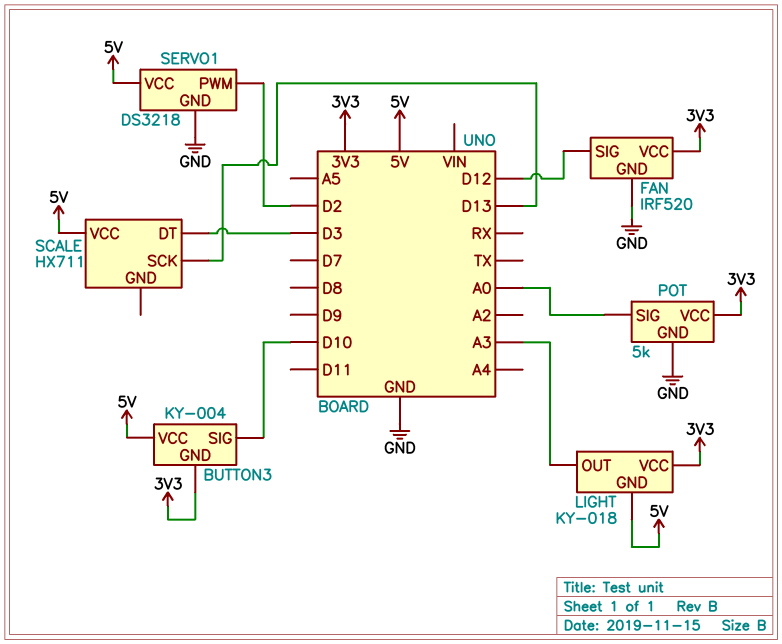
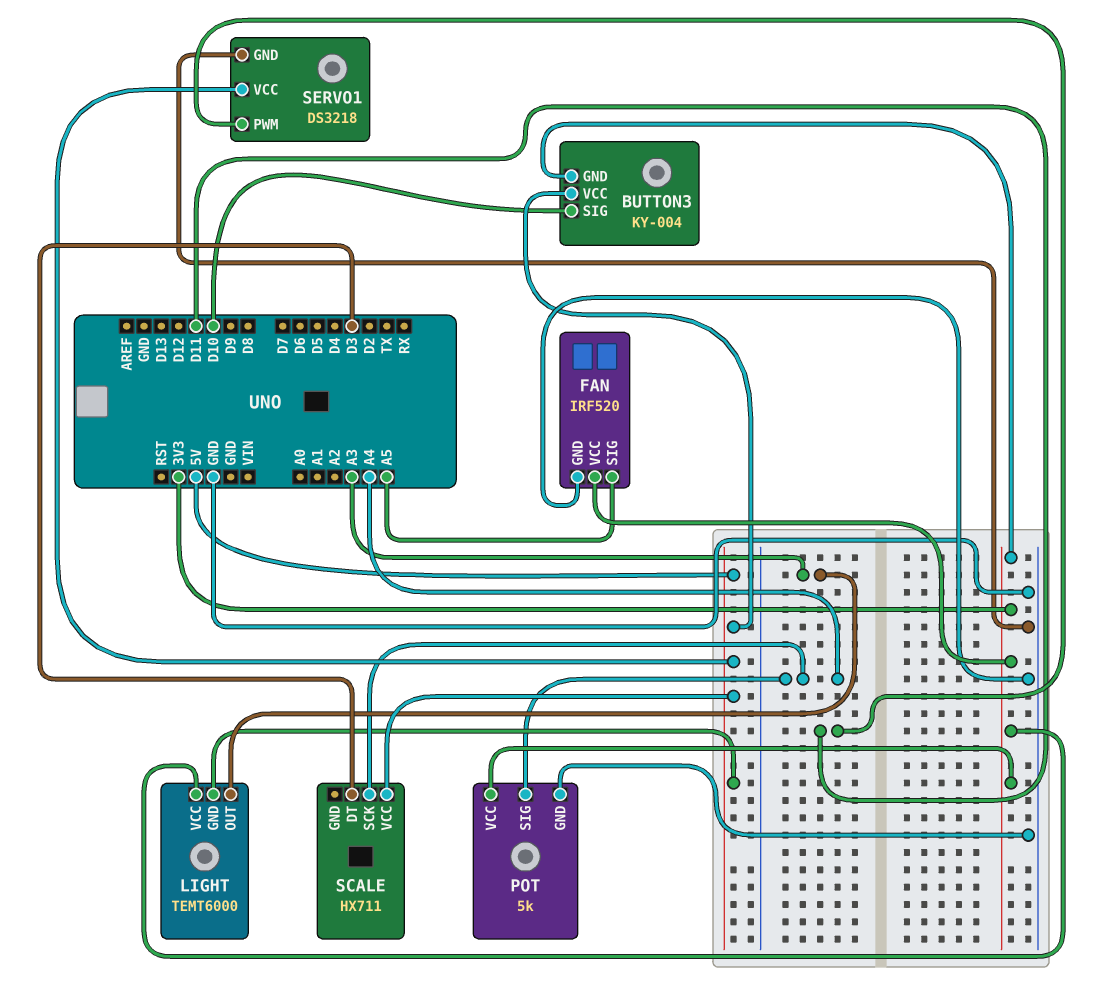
FAN pin SIG: D12 -> A5
LIGHT: KY-018 -> TEMT6000
POT pin SIG: A0 -> A4
SCALE pin SCK: D13 -> A4
SERVO1 pin PWM: D2 -> D11

